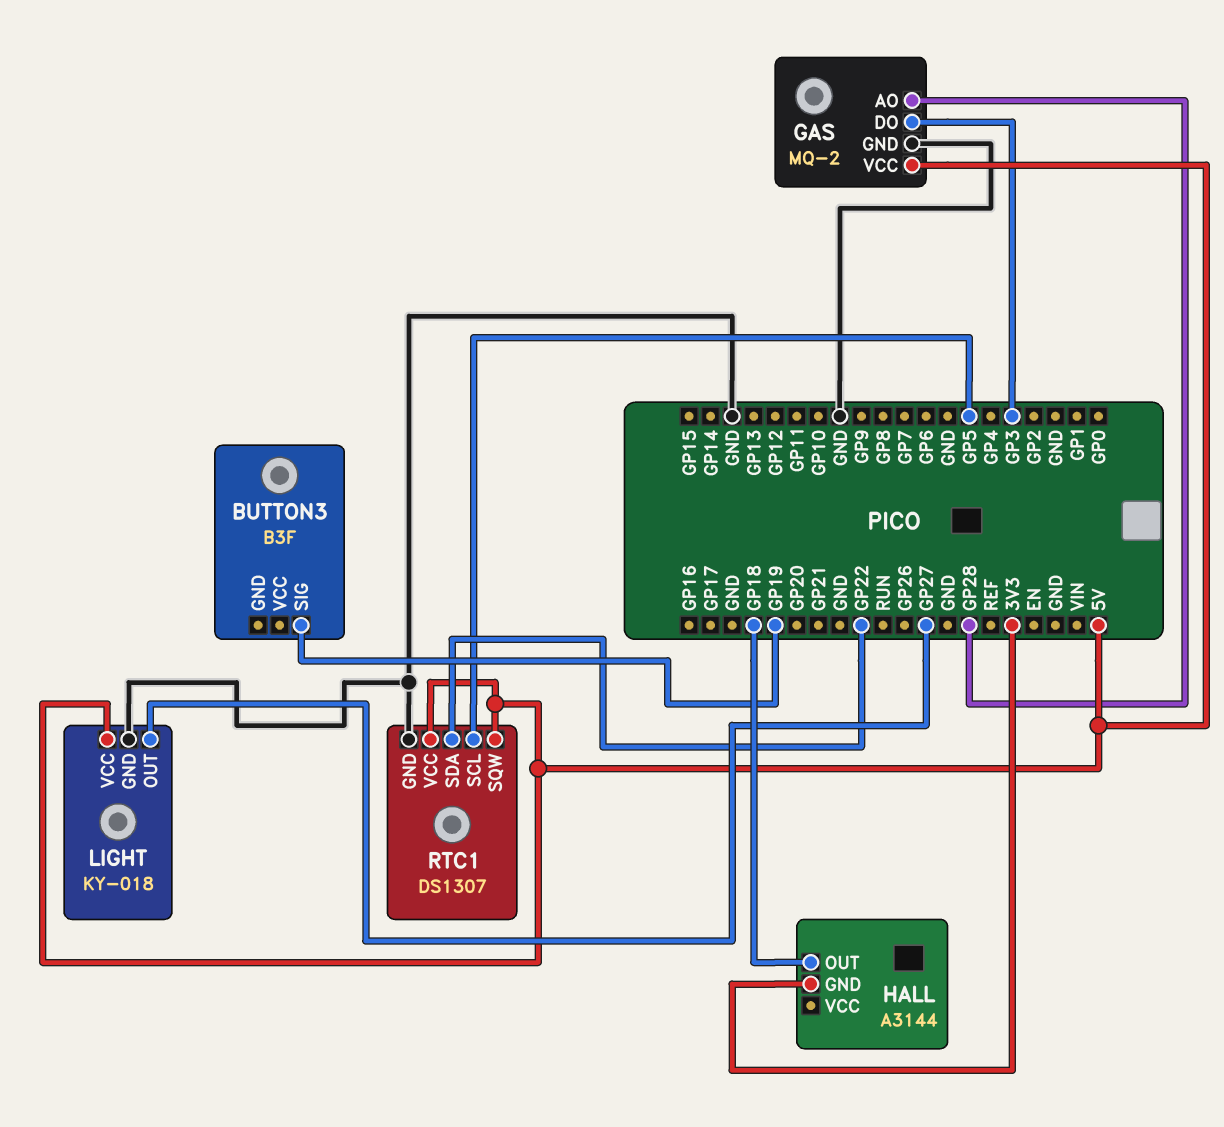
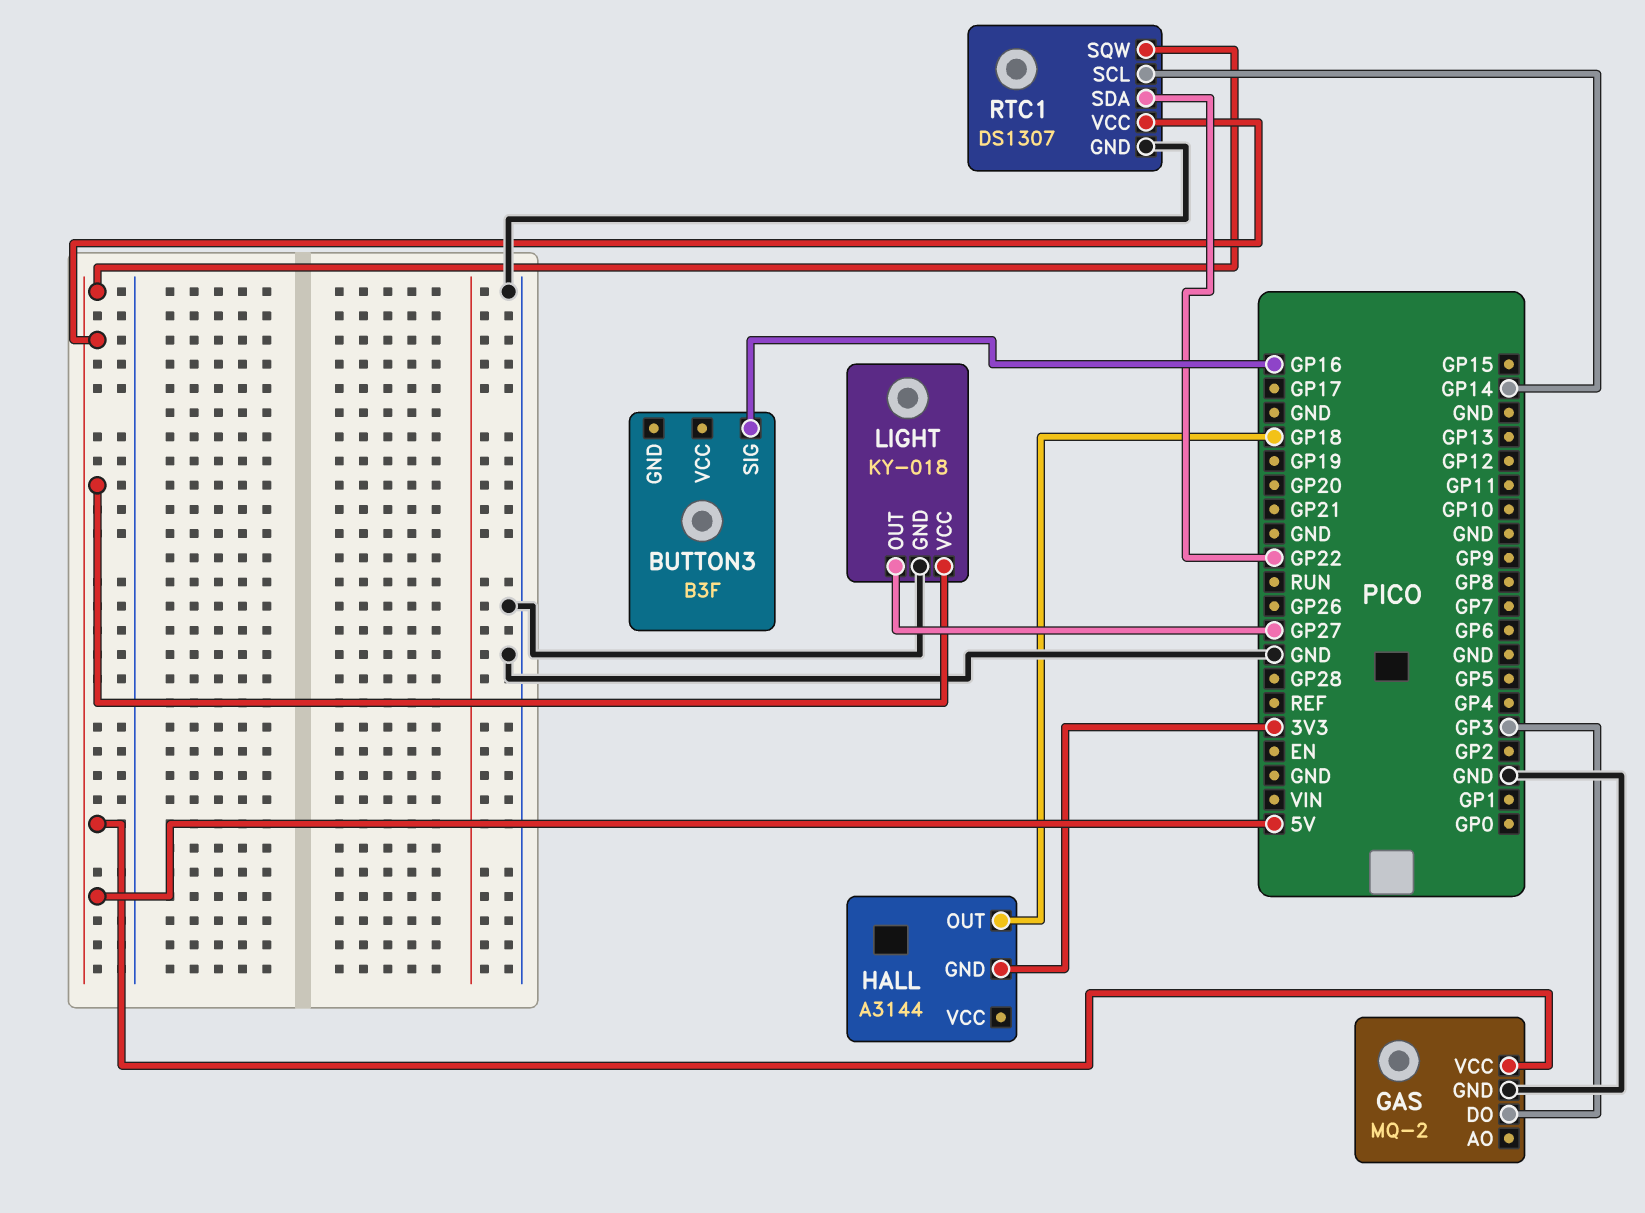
BUTTON3 pin SIG: GP19 -> GP16
GAS pin AO: GP28 -> none
RTC1 pin SCL: GP5 -> GP14

